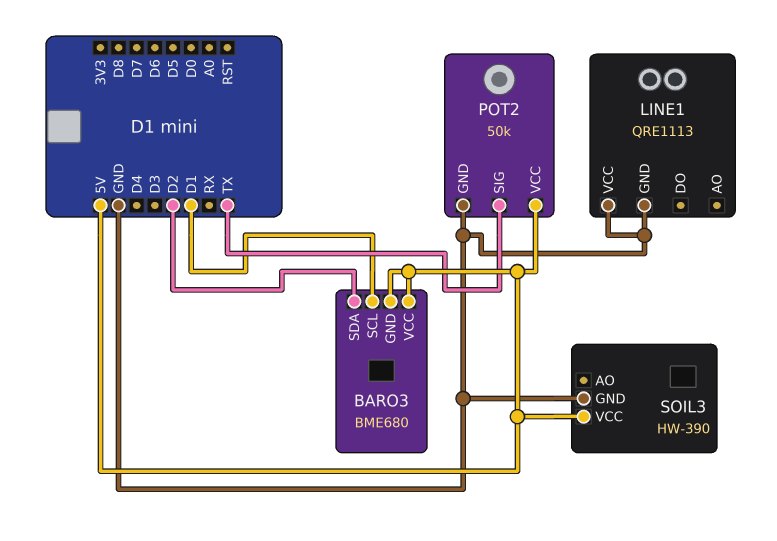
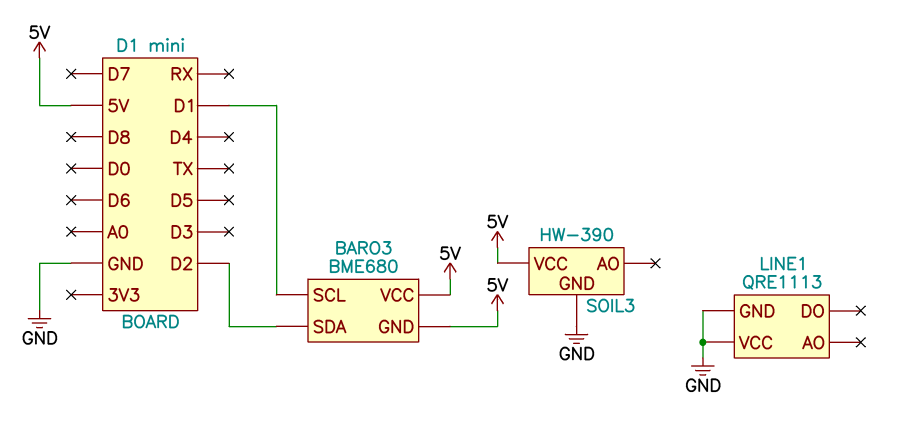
POT2: 50k -> none
POT2 pin GND: GND -> none
POT2 pin SIG: TX -> none
POT2 pin VCC: 5V -> none

